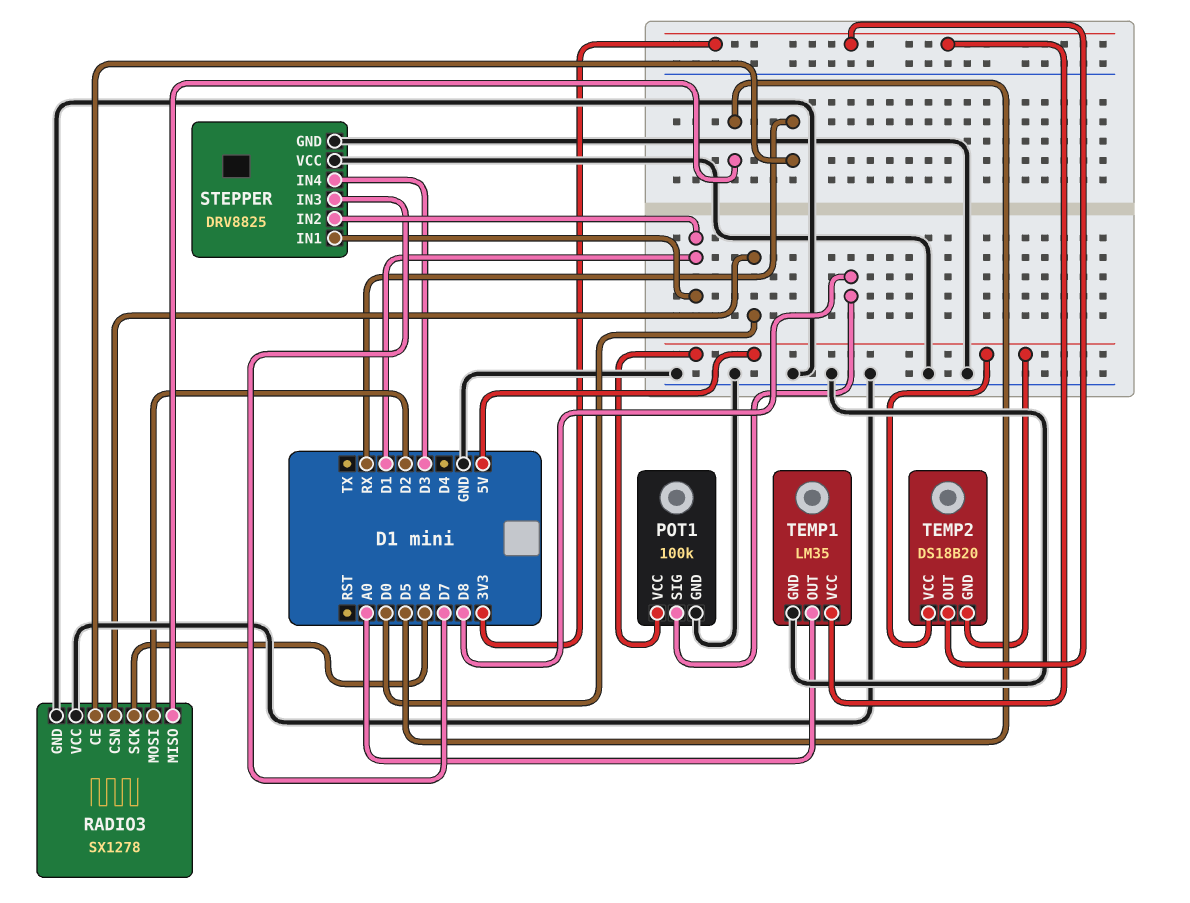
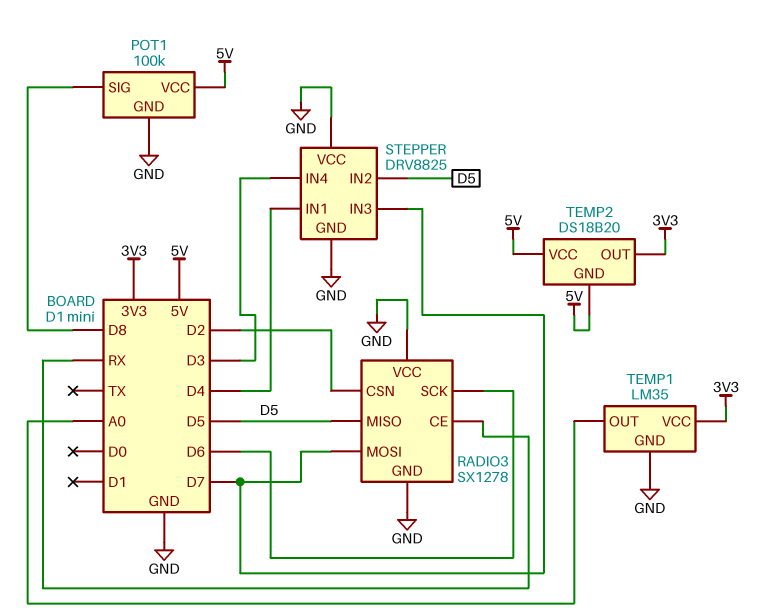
RADIO3 pin CSN: D0 -> D2
RADIO3 pin MOSI: D2 -> D7
STEPPER pin IN1: D1 -> D4
STEPPER pin IN2: D1 -> D5

